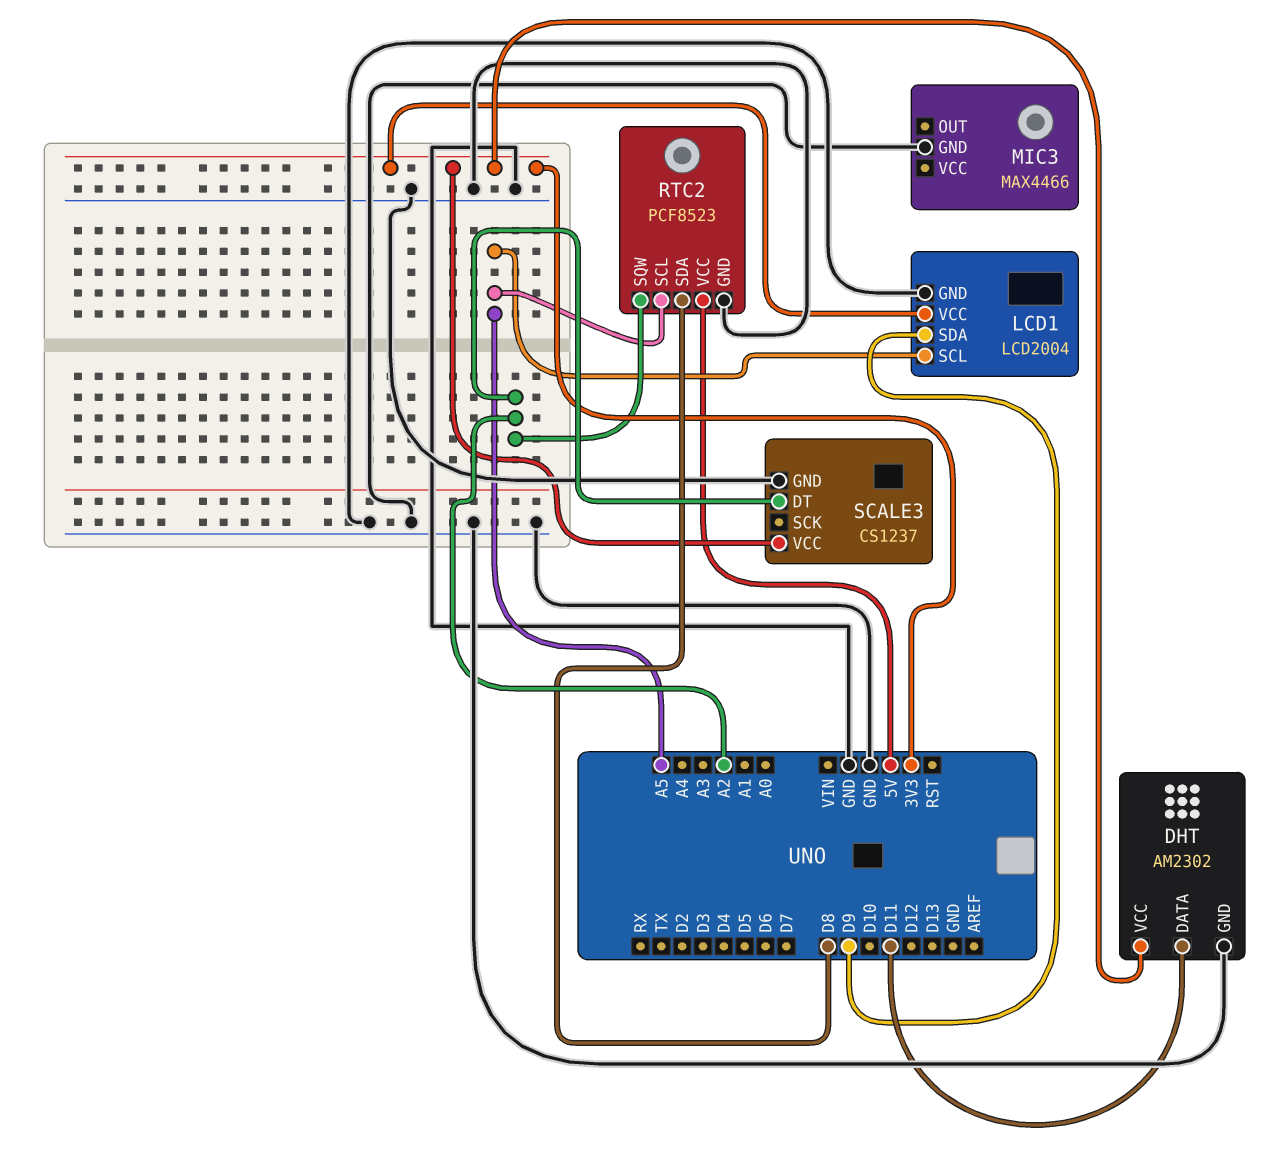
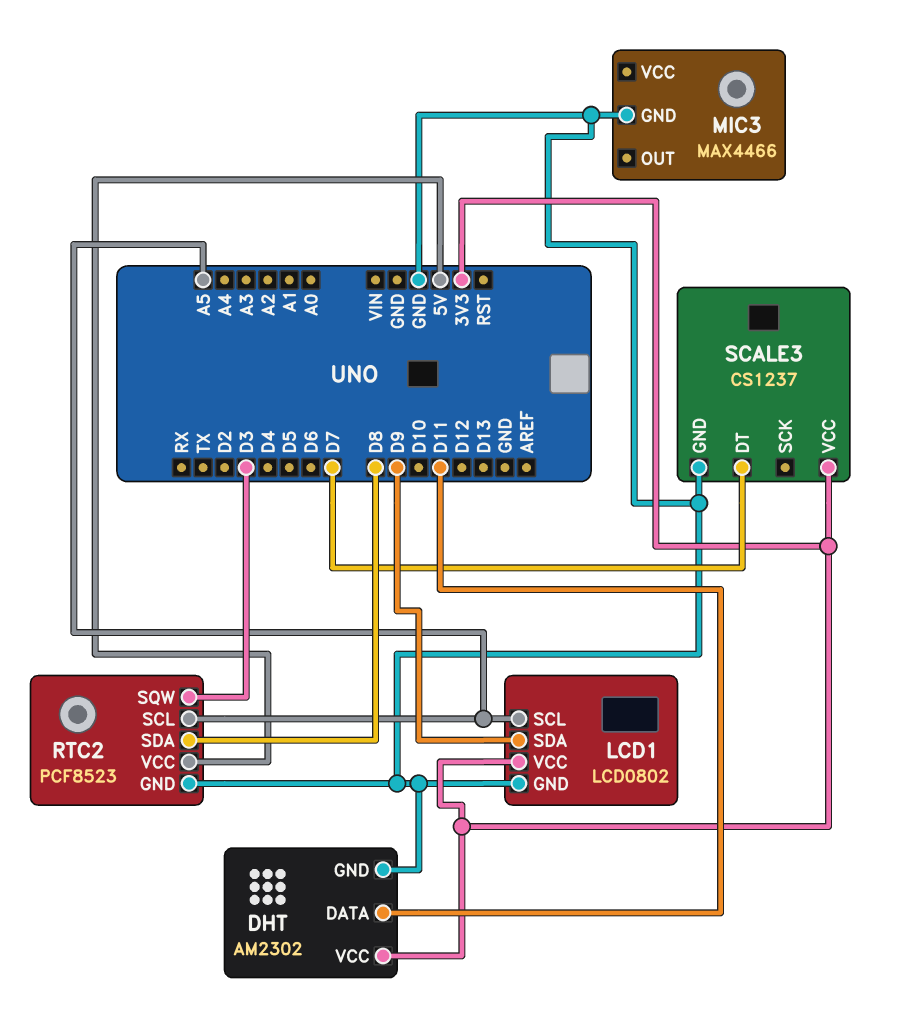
LCD1: LCD2004 -> LCD0802
RTC2 pin SQW: A2 -> D3
SCALE3 pin DT: A2 -> D7

